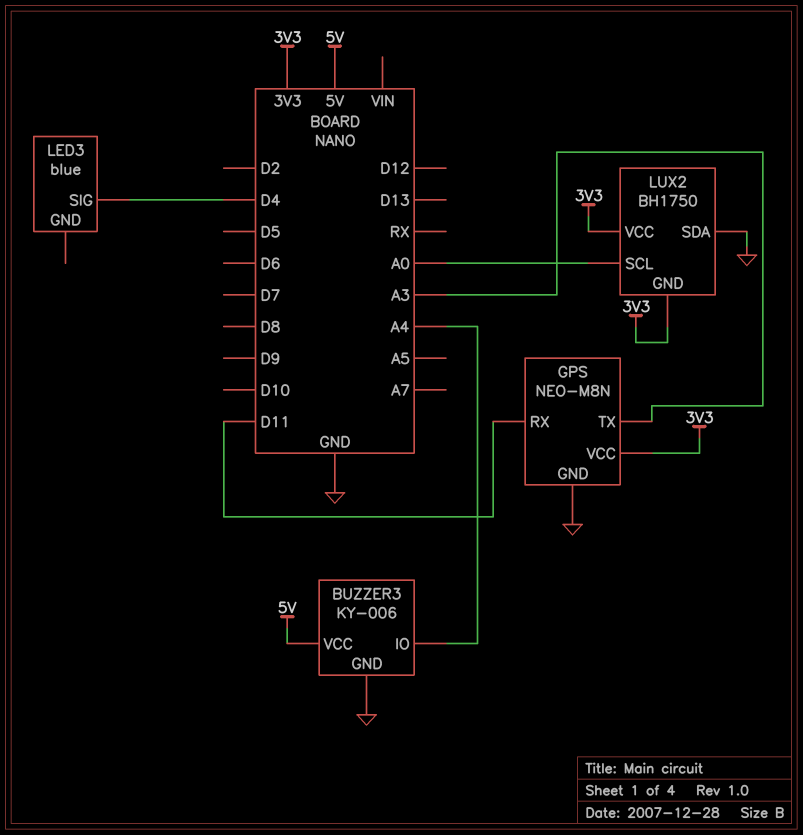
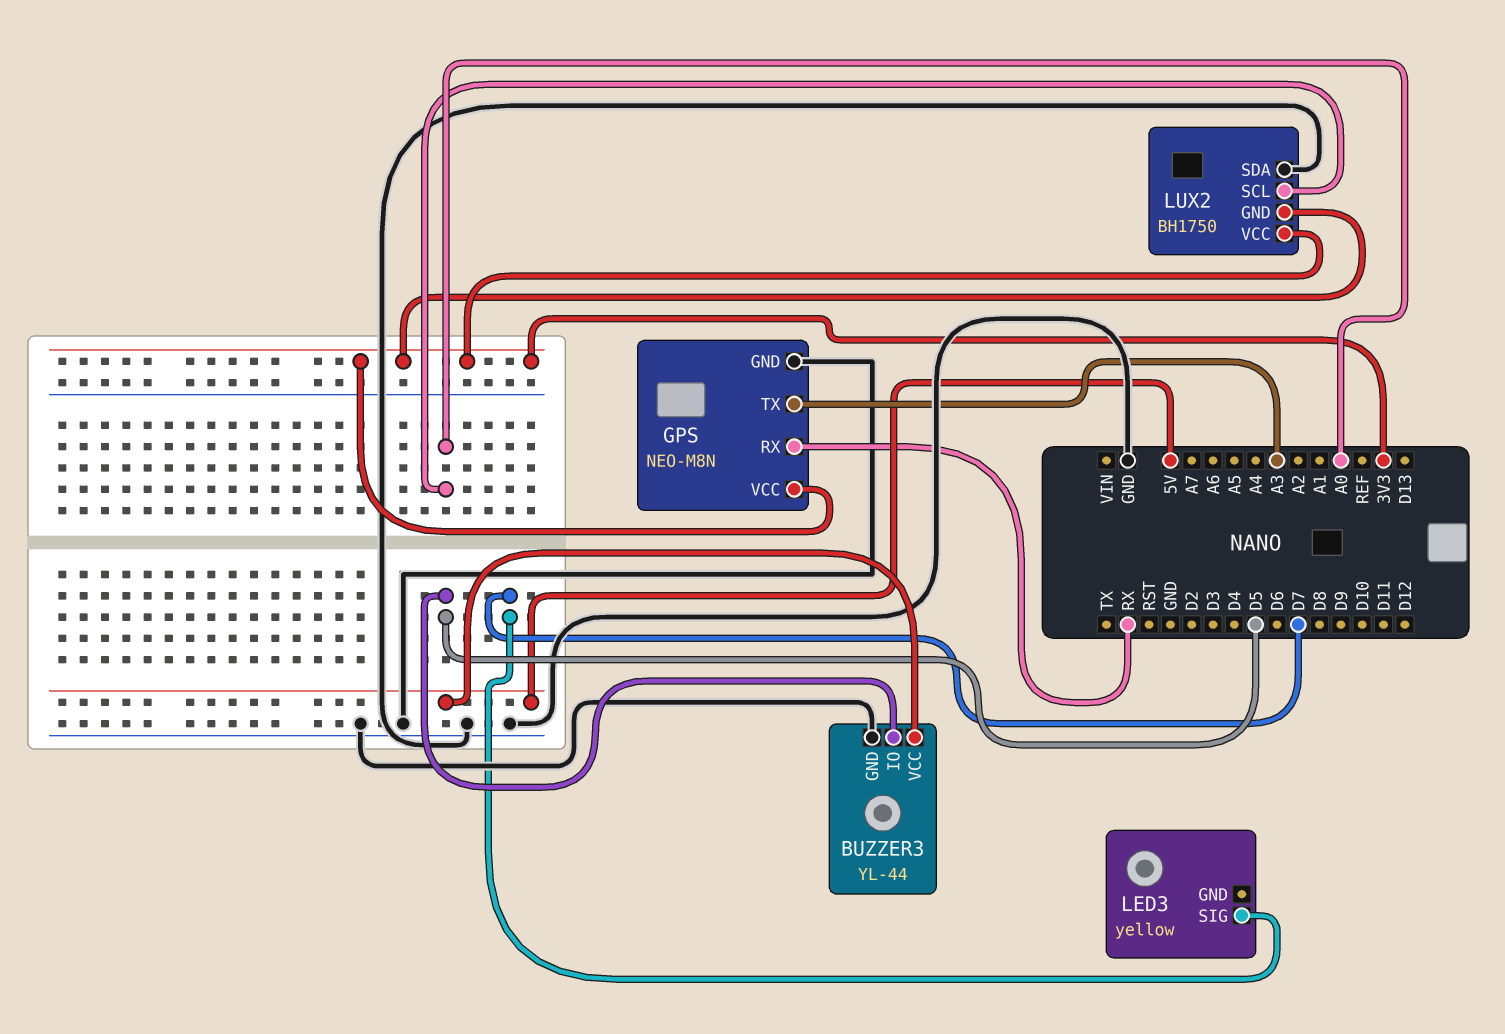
BUZZER3: KY-006 -> YL-44
BUZZER3 pin IO: A4 -> D5
GPS pin RX: D11 -> RX
LED3: blue -> yellow
LED3 pin SIG: D4 -> D7

